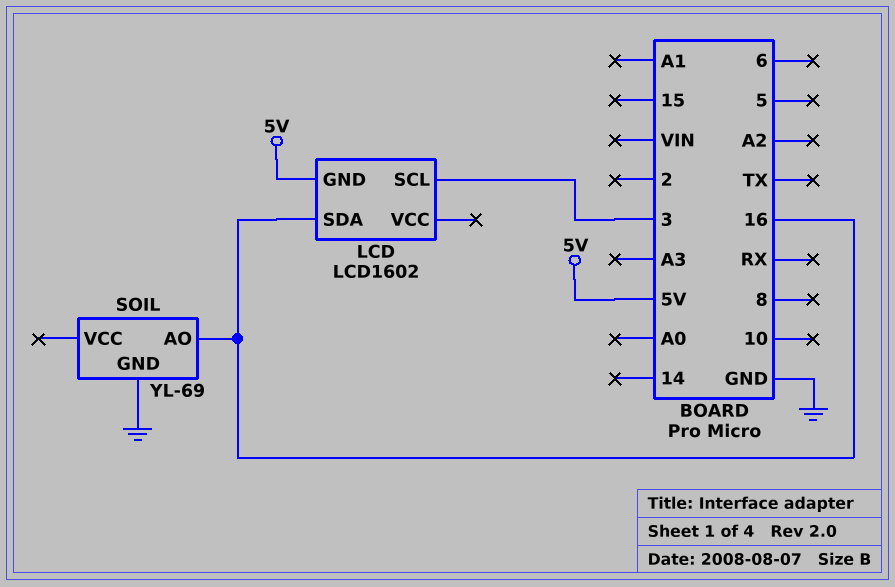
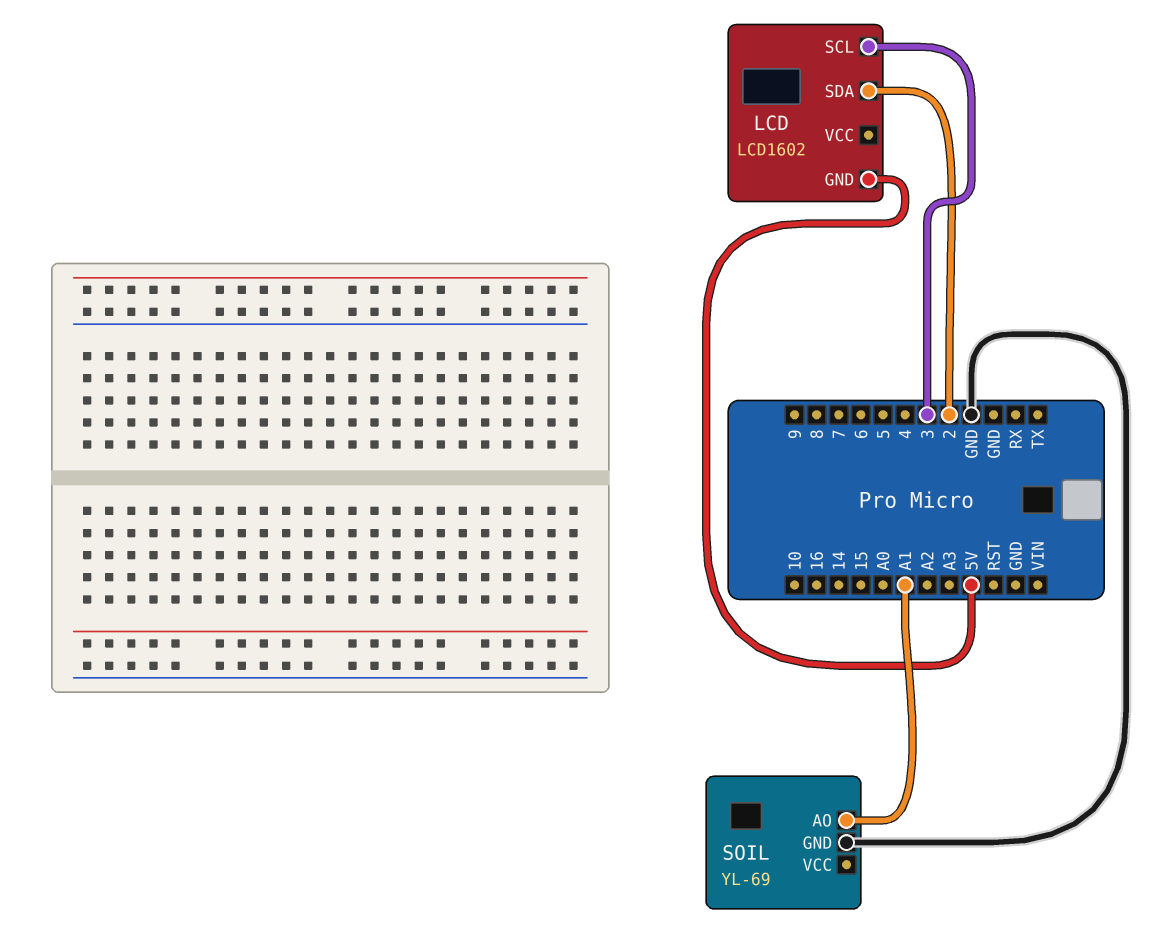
LCD pin SDA: 16 -> 2
SOIL pin AO: 16 -> A1

